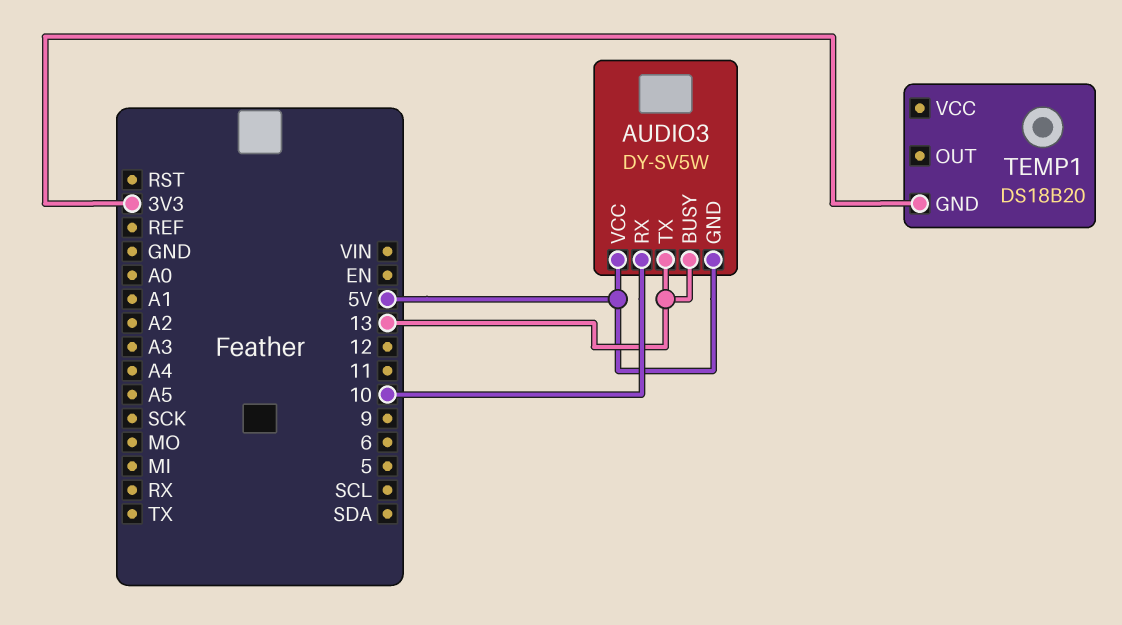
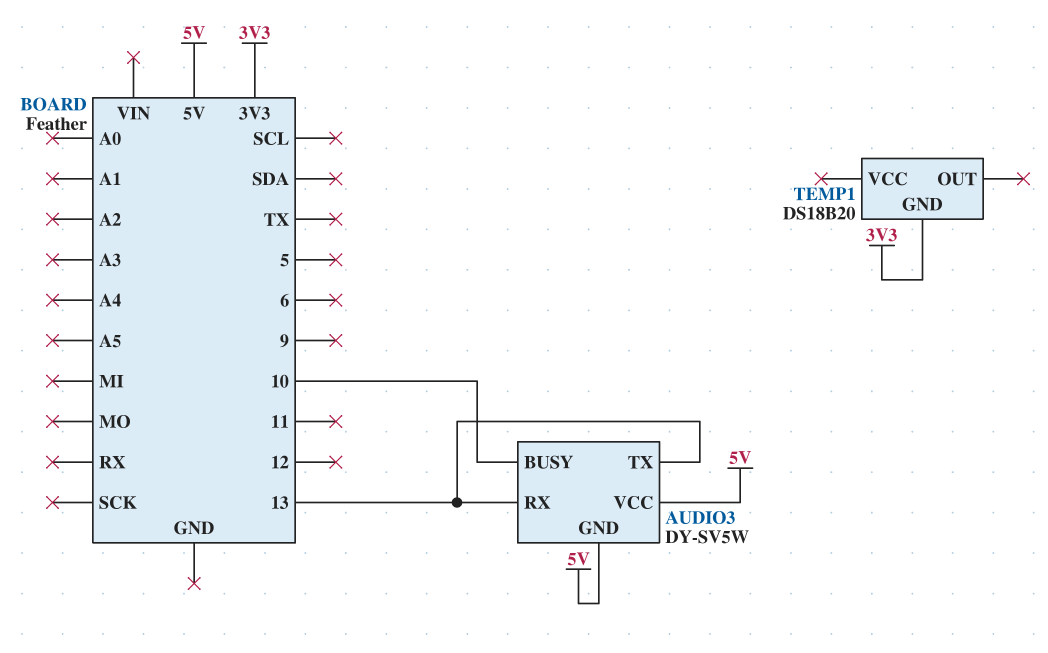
AUDIO3 pin BUSY: 13 -> 10
AUDIO3 pin RX: 10 -> 13

